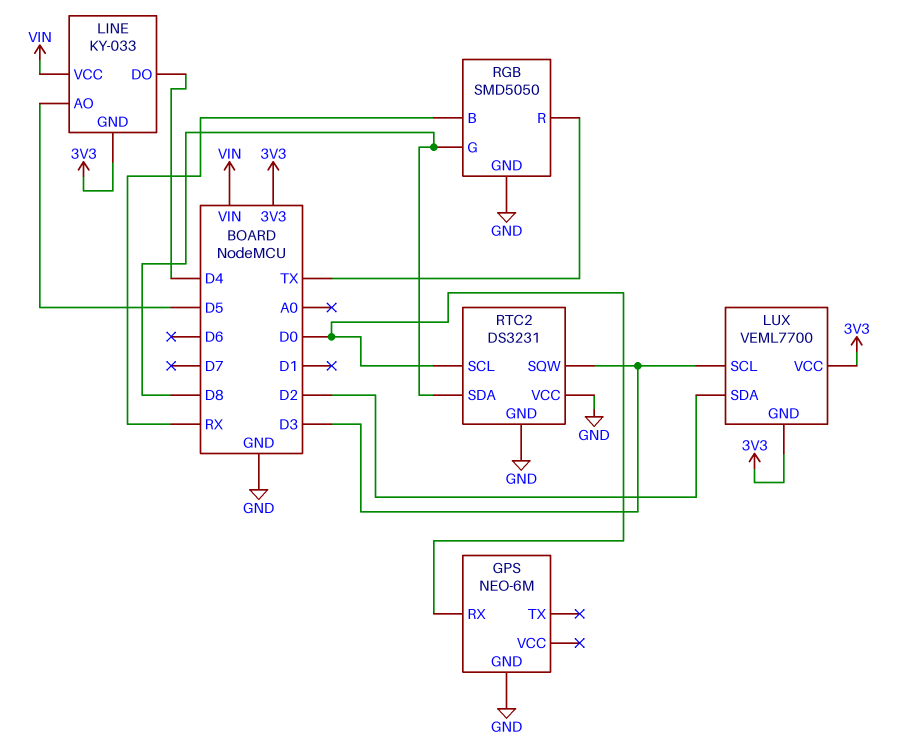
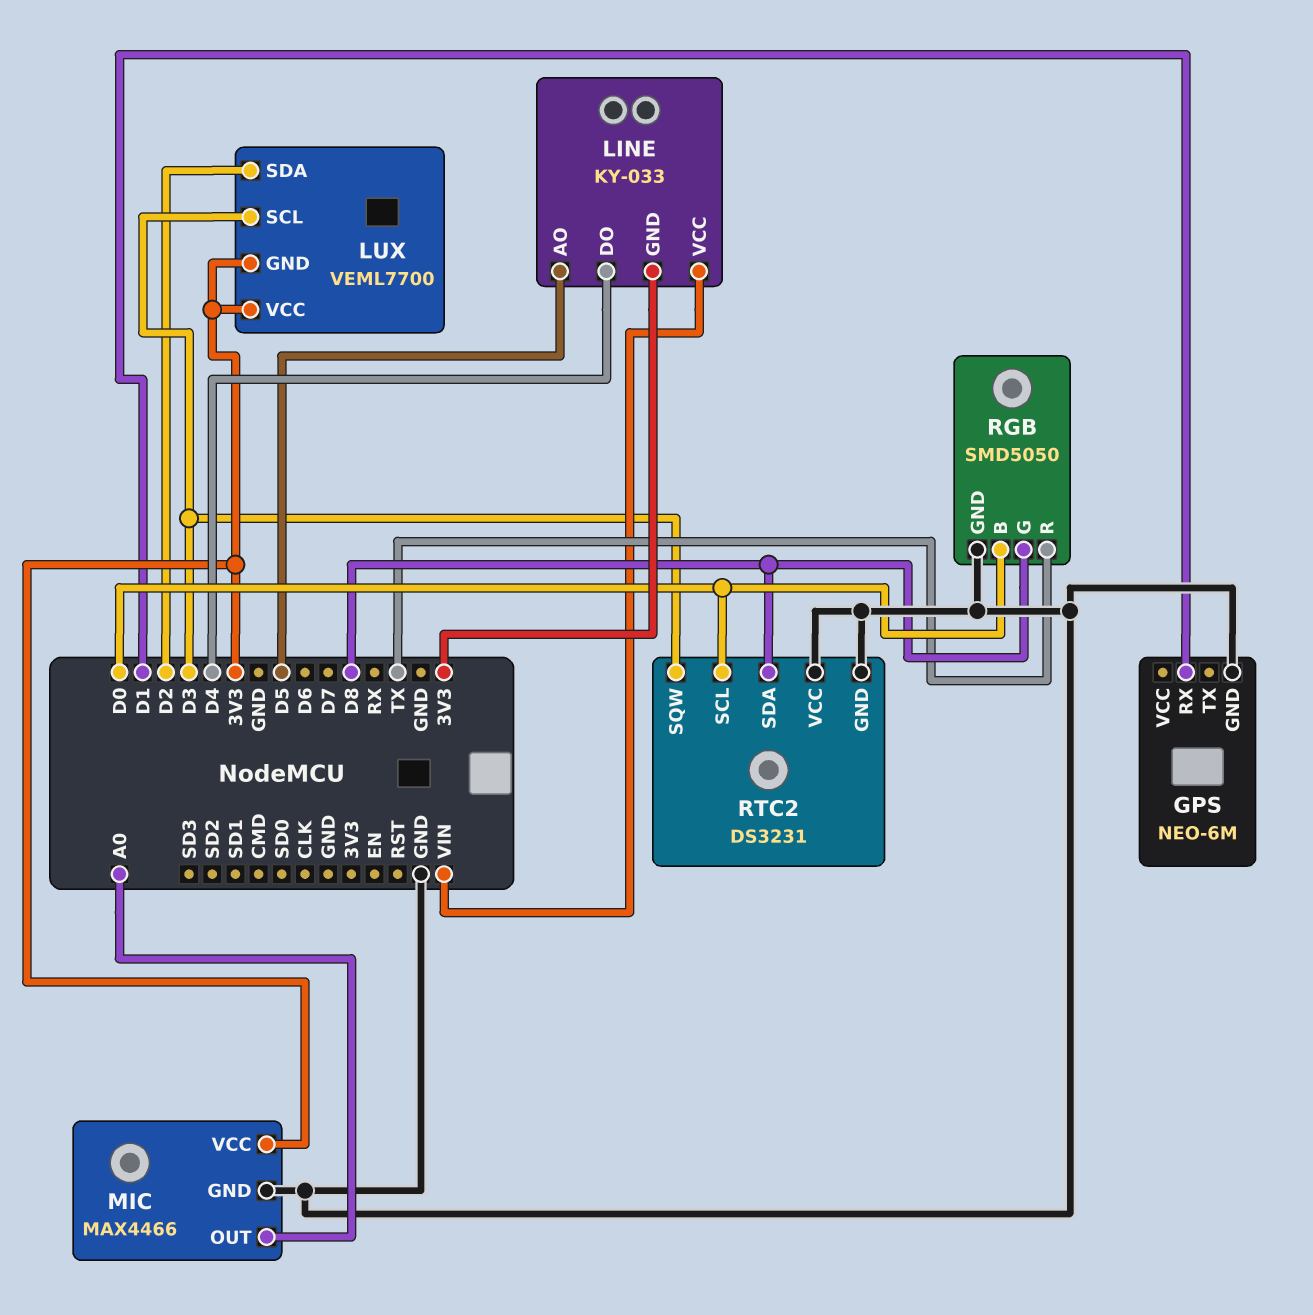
GPS pin RX: D0 -> D1
MIC: none -> MAX4466
MIC pin GND: none -> GND
MIC pin OUT: none -> A0
MIC pin VCC: none -> 3V3
RGB pin B: RX -> D0

